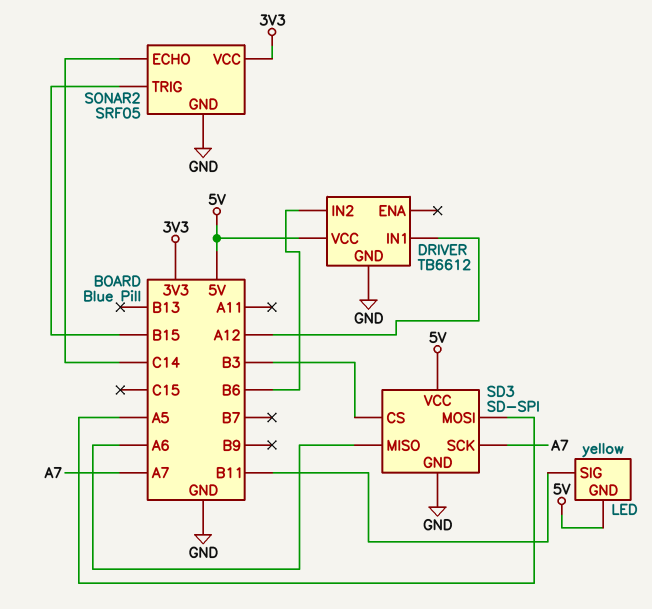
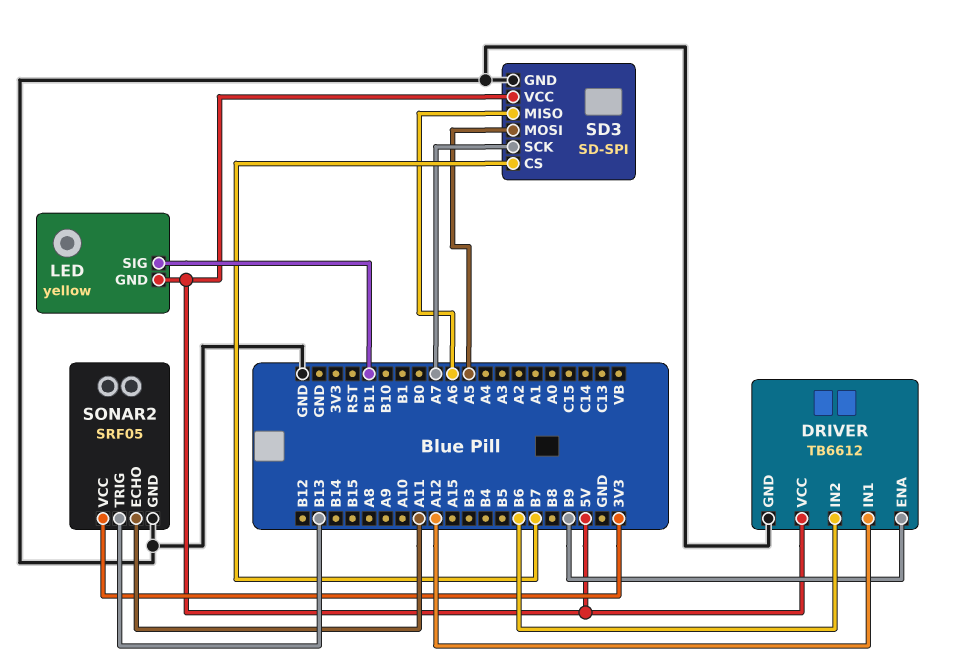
DRIVER pin ENA: none -> B9
SD3 pin CS: B3 -> B7
SONAR2 pin ECHO: C14 -> A11
SONAR2 pin TRIG: B15 -> B13

